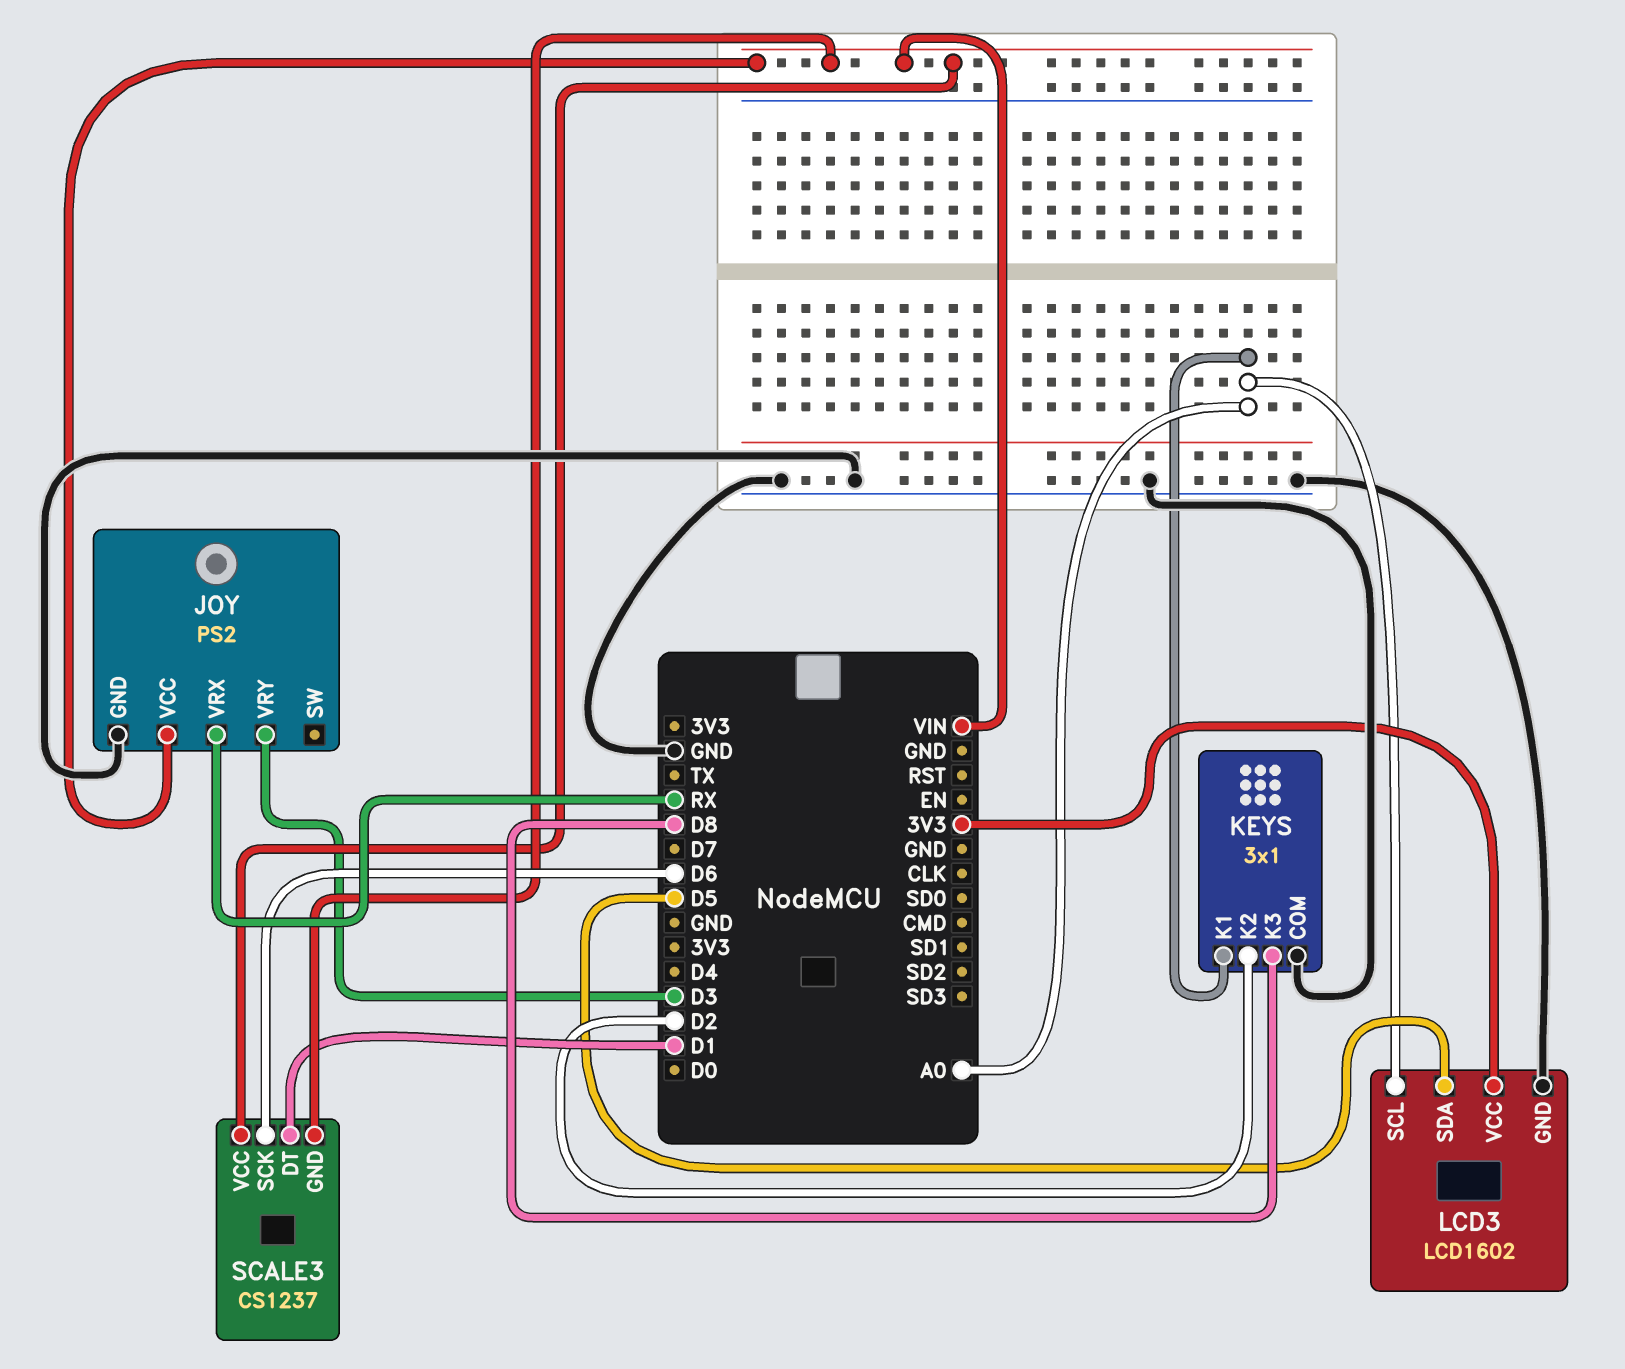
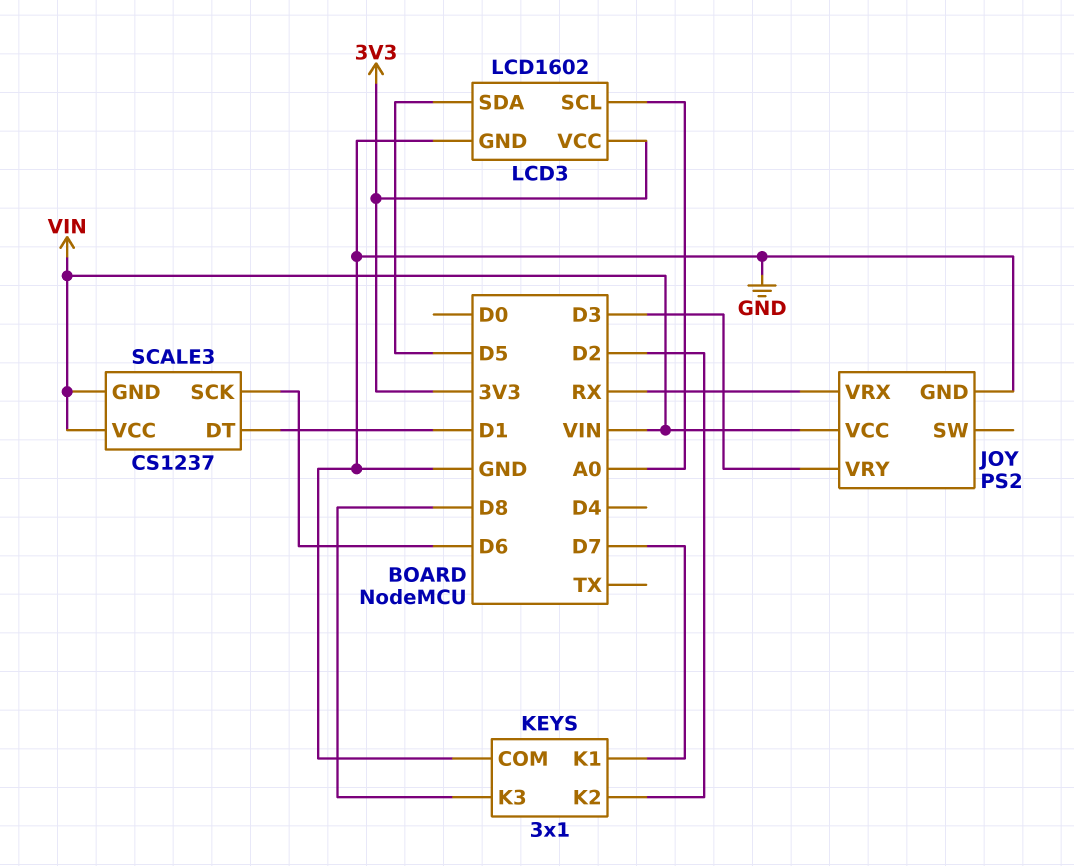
KEYS pin K1: A0 -> D7

